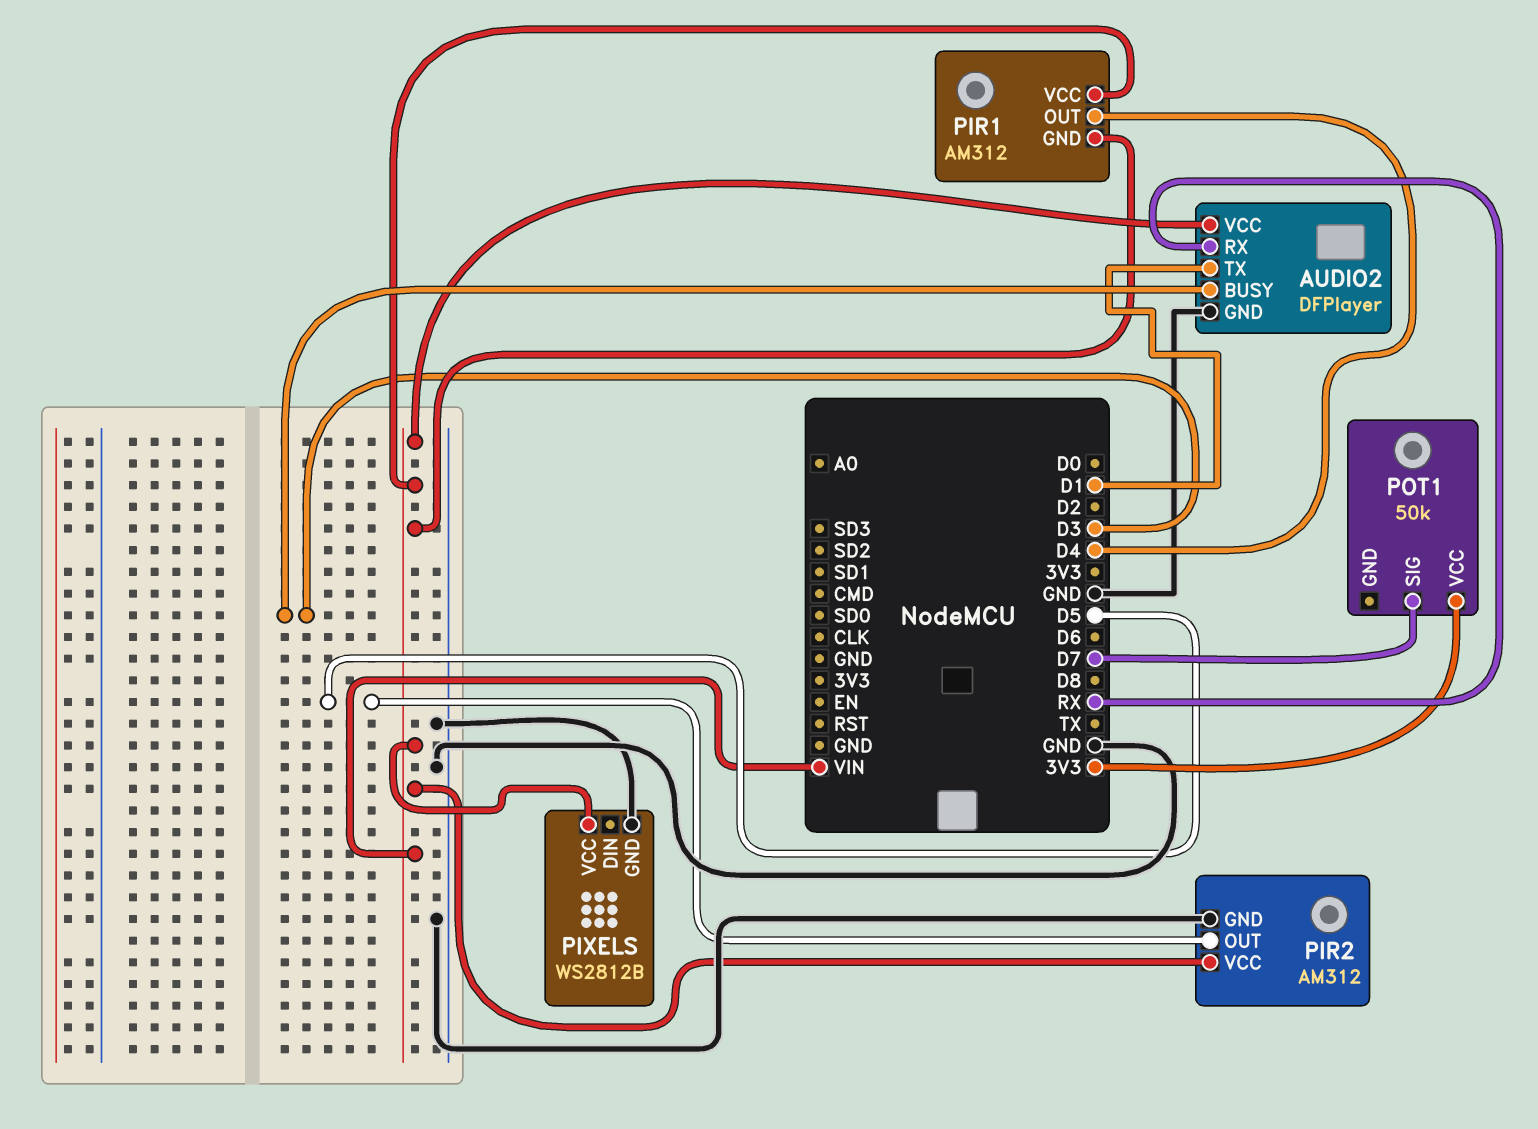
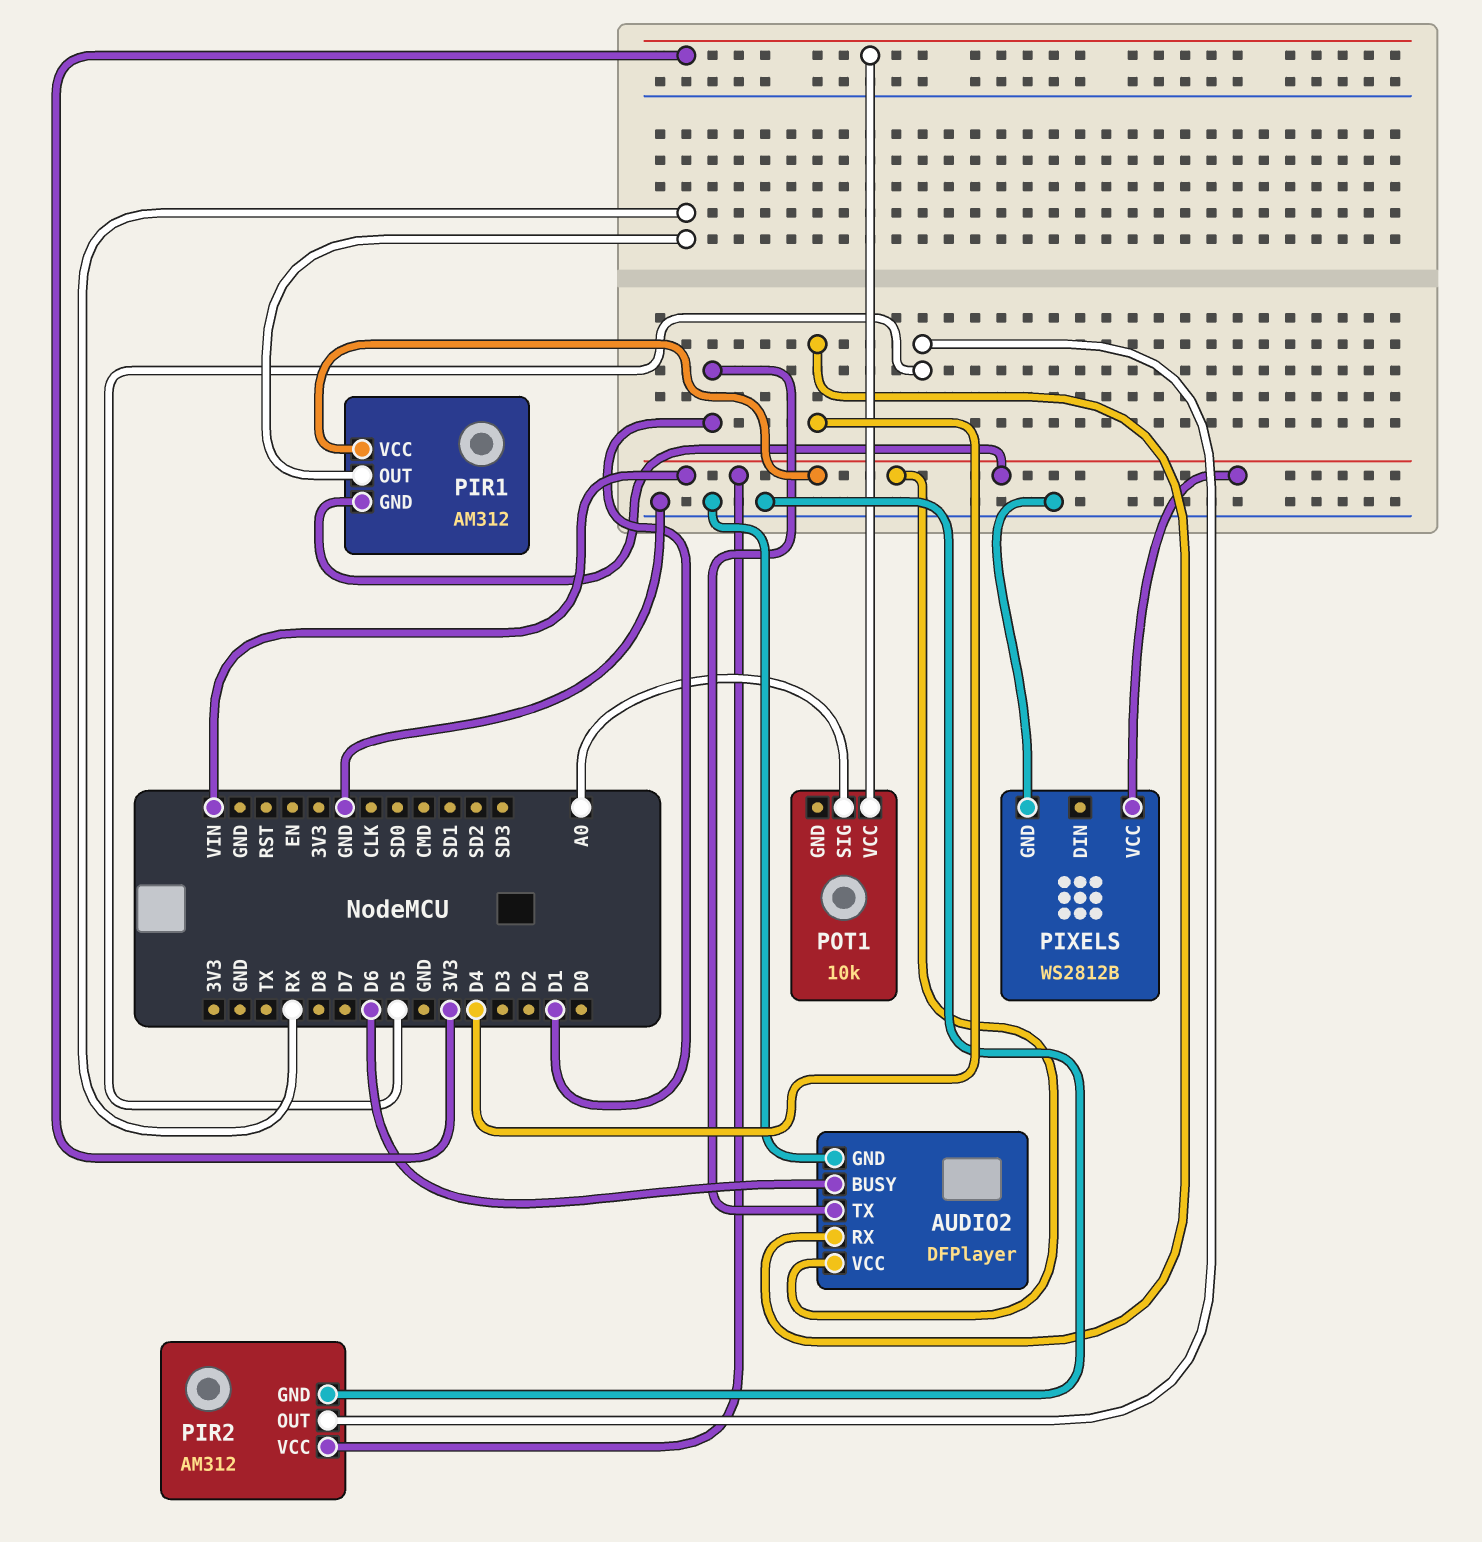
AUDIO2 pin BUSY: D3 -> D6
AUDIO2 pin RX: RX -> D4
PIR1 pin OUT: D4 -> RX
POT1: 50k -> 10k
POT1 pin SIG: D7 -> A0

